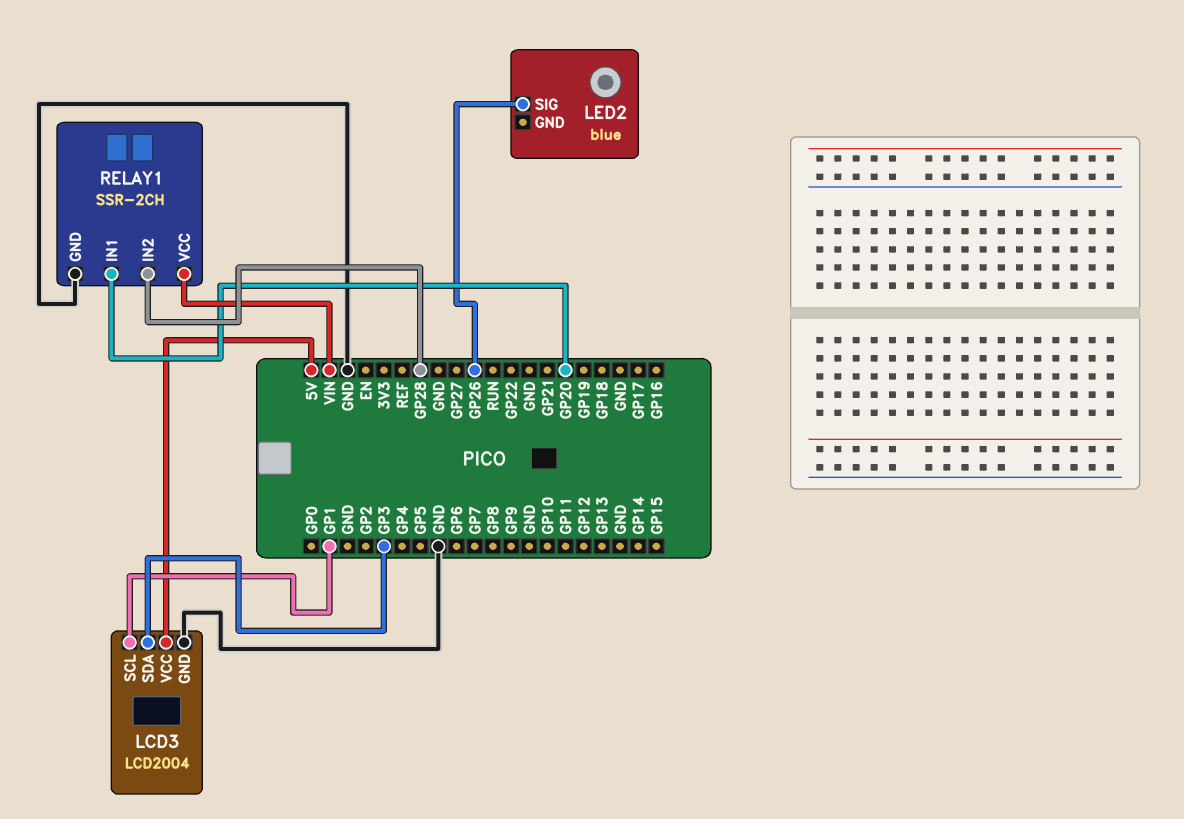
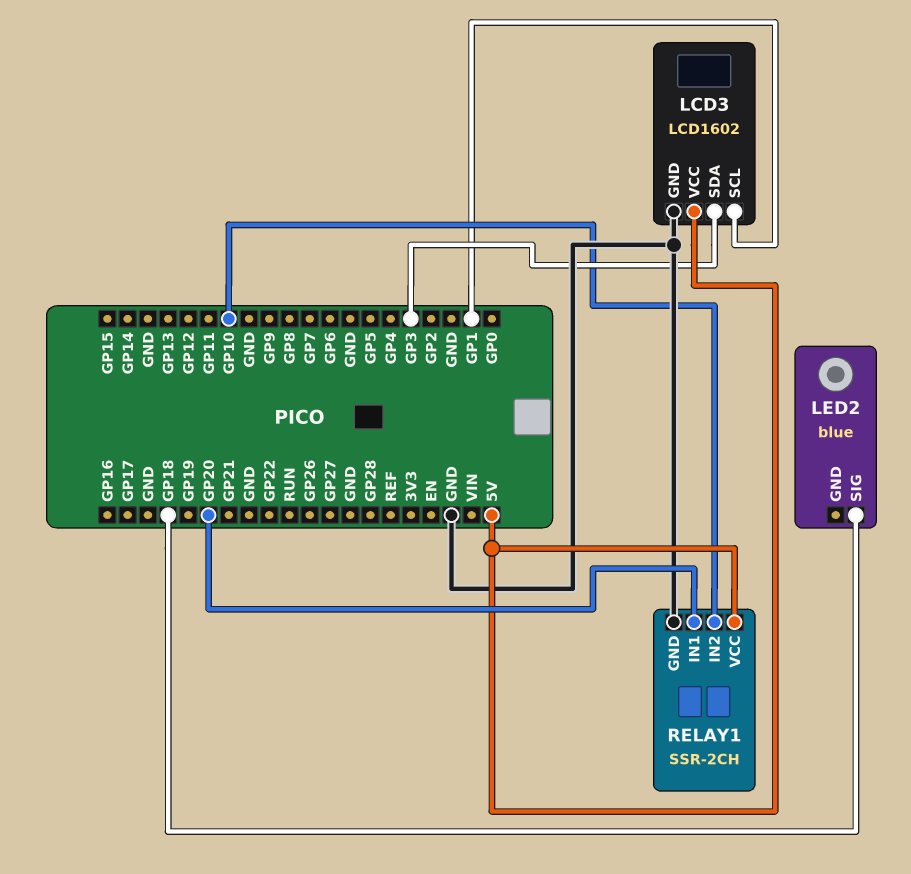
LCD3: LCD2004 -> LCD1602
LED2 pin SIG: GP26 -> GP18
RELAY1 pin IN2: GP28 -> GP10
RELAY1 pin VCC: VIN -> 5V

